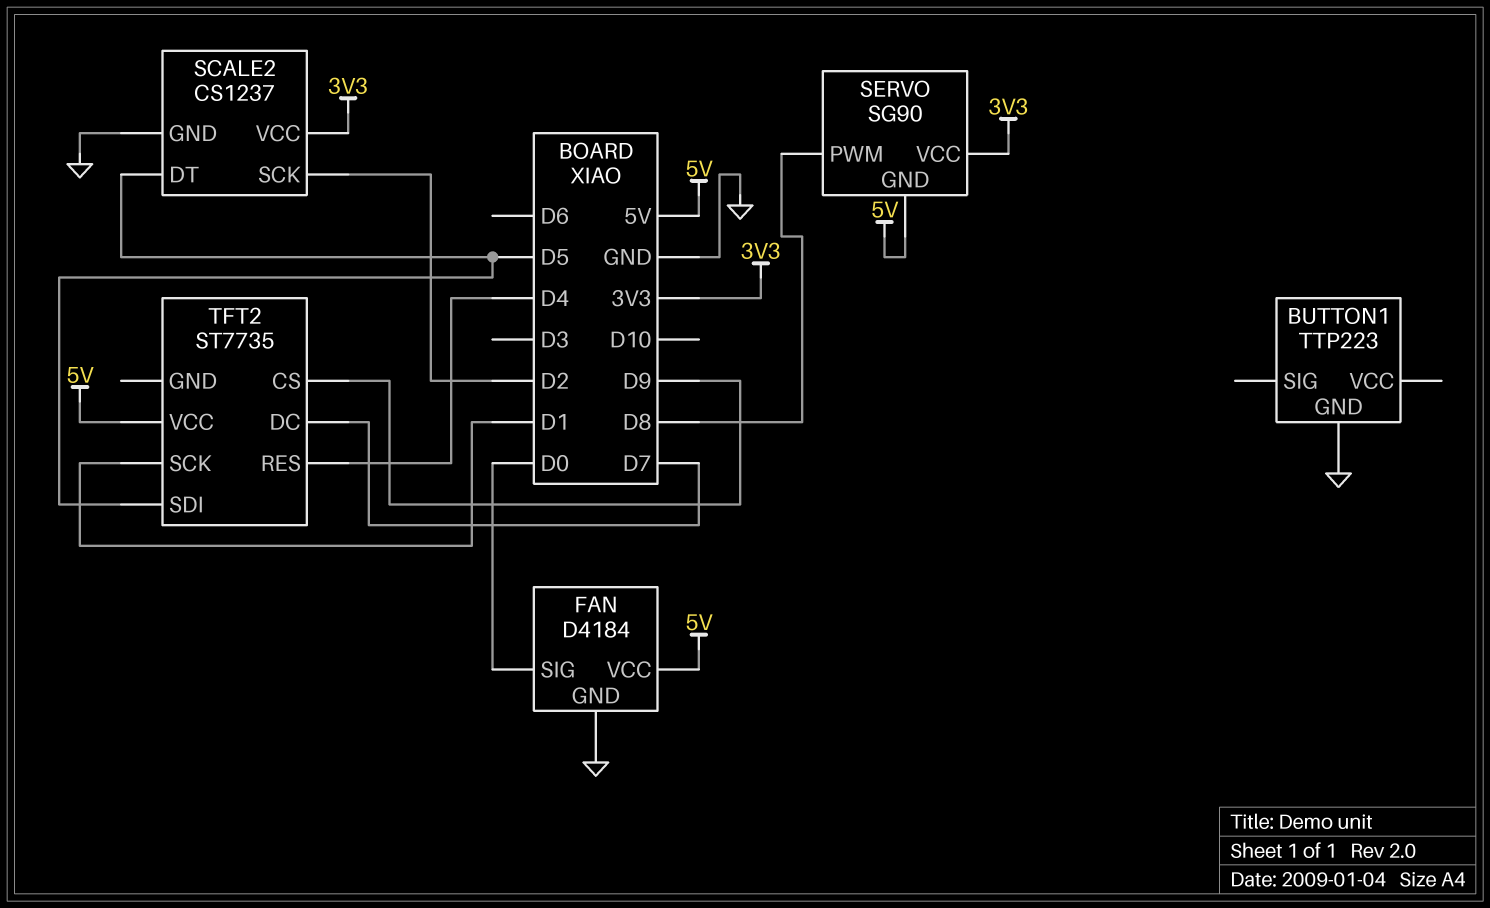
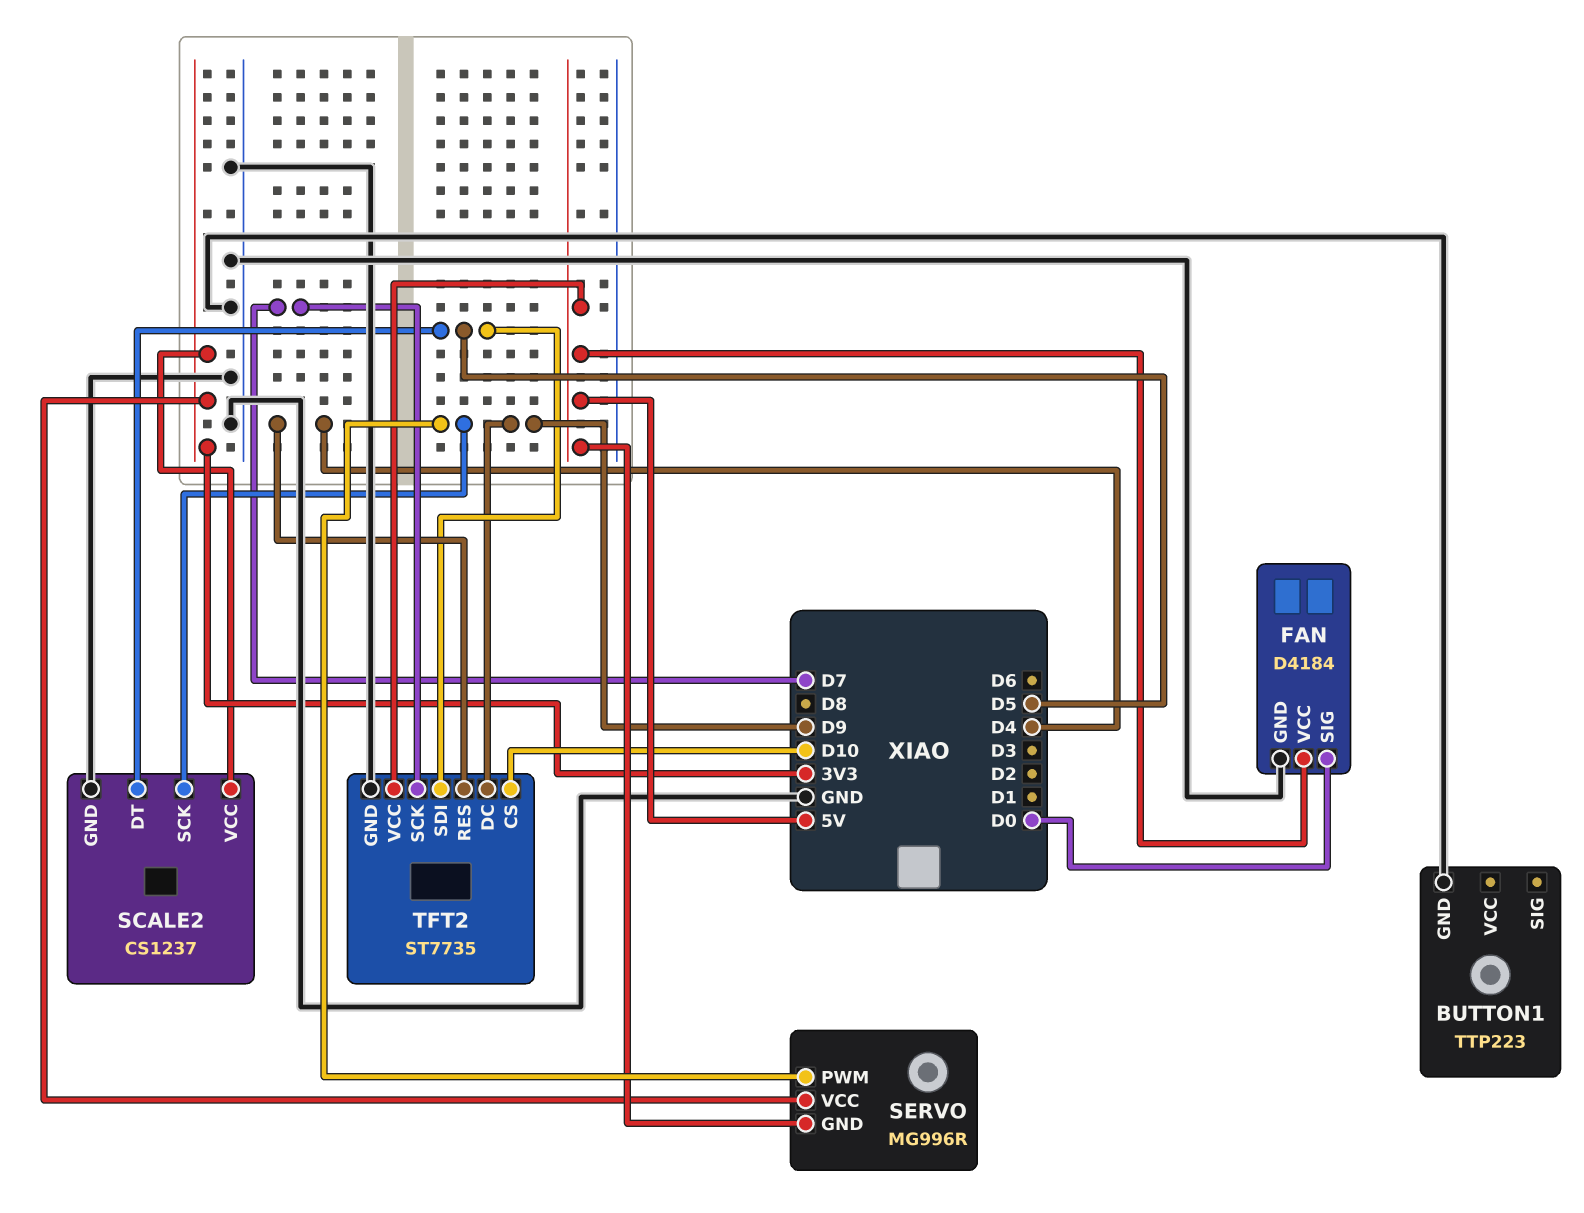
SCALE2 pin SCK: D2 -> D9
SERVO: SG90 -> MG996R
SERVO pin PWM: D8 -> D9
TFT2 pin CS: D9 -> D10
TFT2 pin DC: D7 -> D9
TFT2 pin GND: none -> GND
TFT2 pin SCK: D1 -> D7

